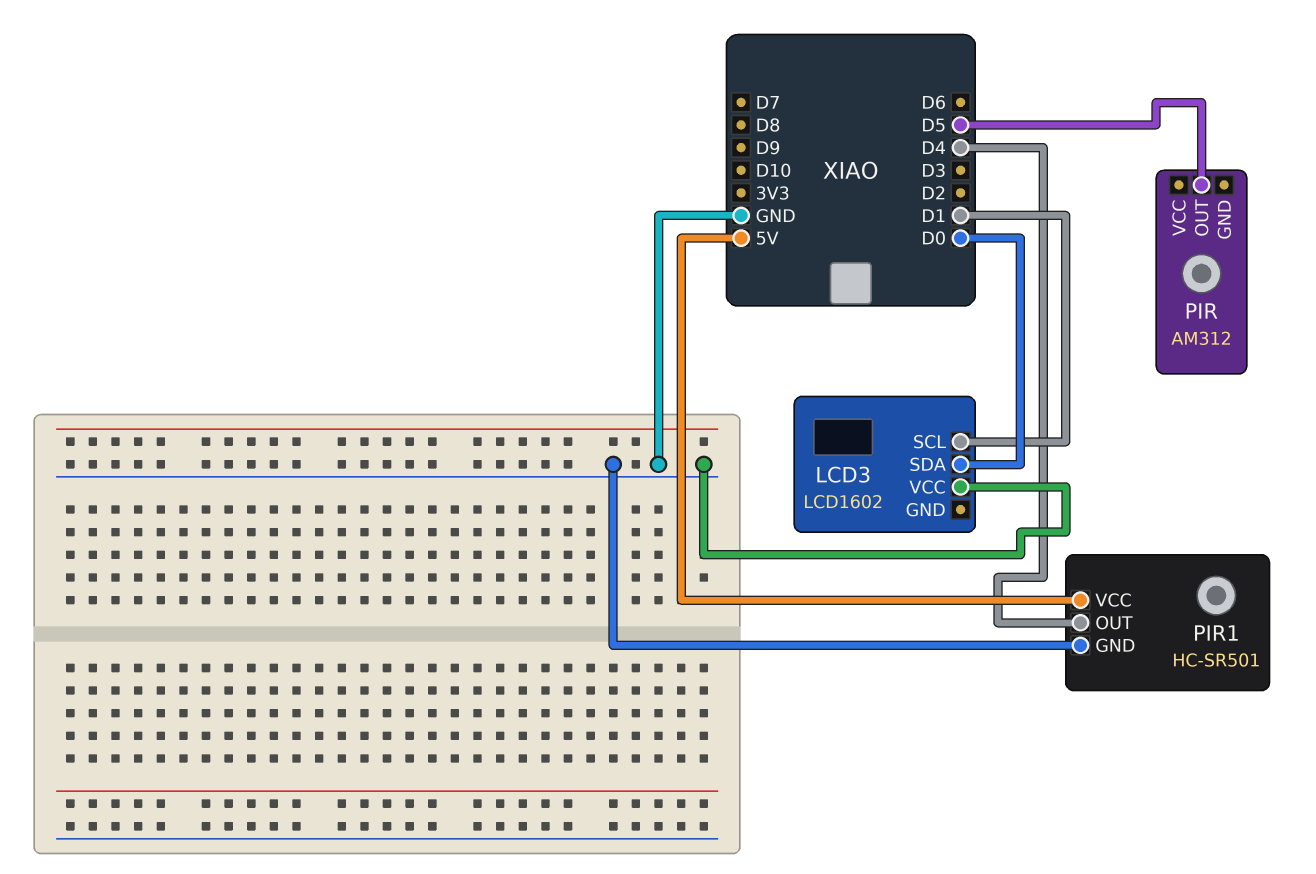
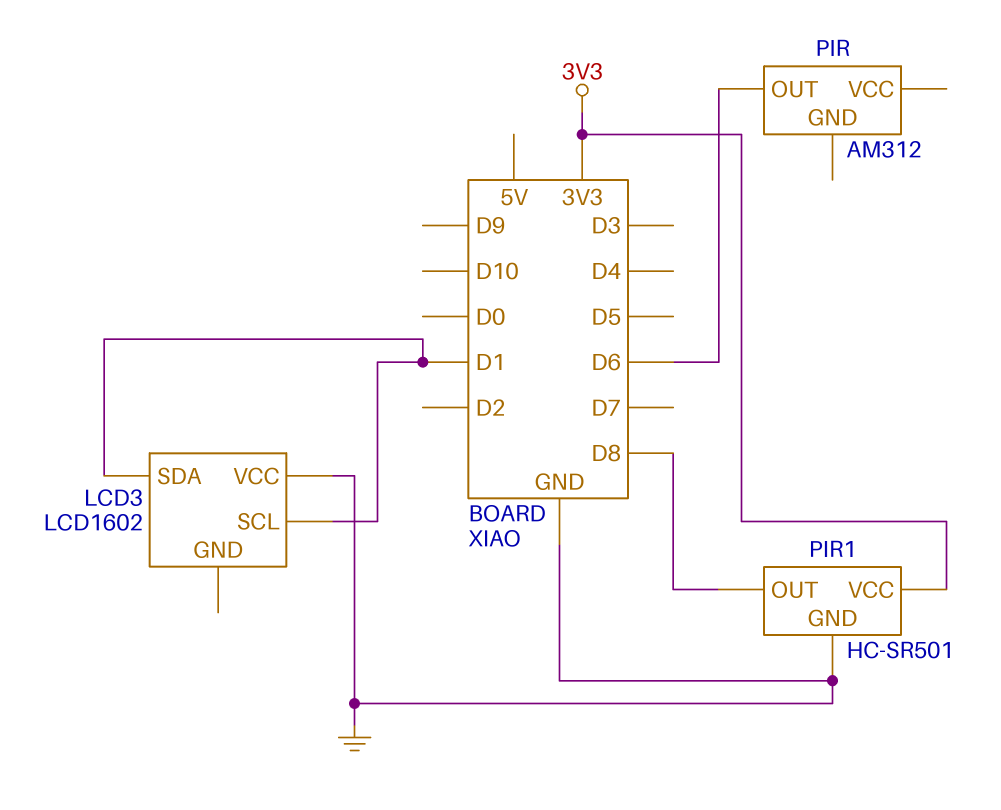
LCD3 pin SDA: D0 -> D1
PIR pin OUT: D5 -> D6
PIR1 pin OUT: D4 -> D8
PIR1 pin VCC: 5V -> 3V3

